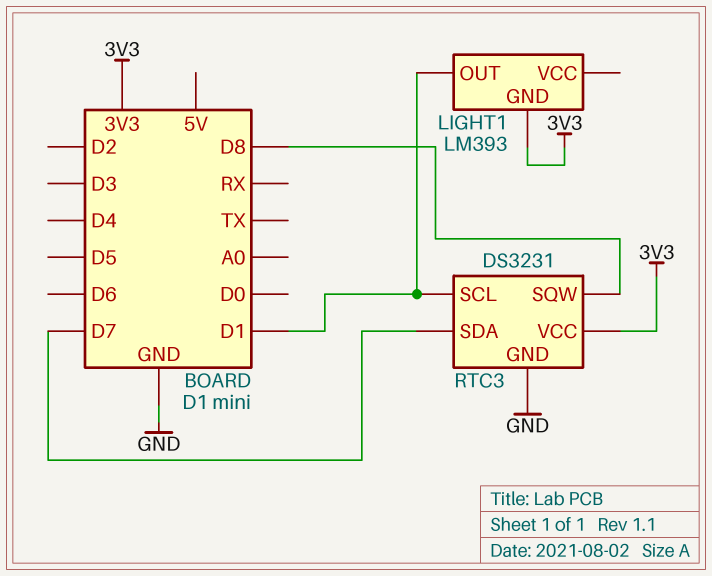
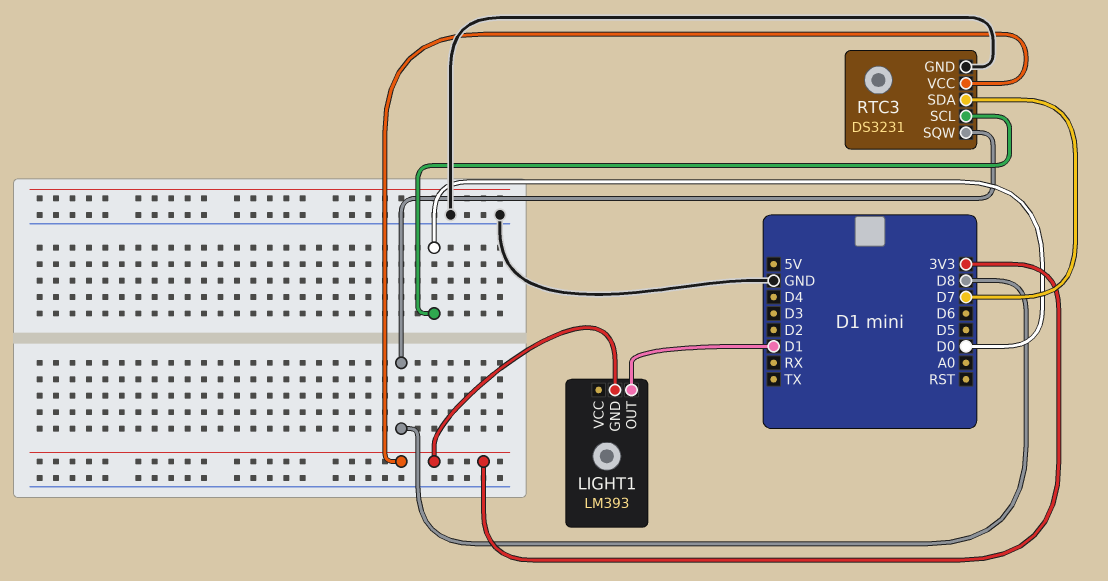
RTC3 pin SCL: D1 -> D0

